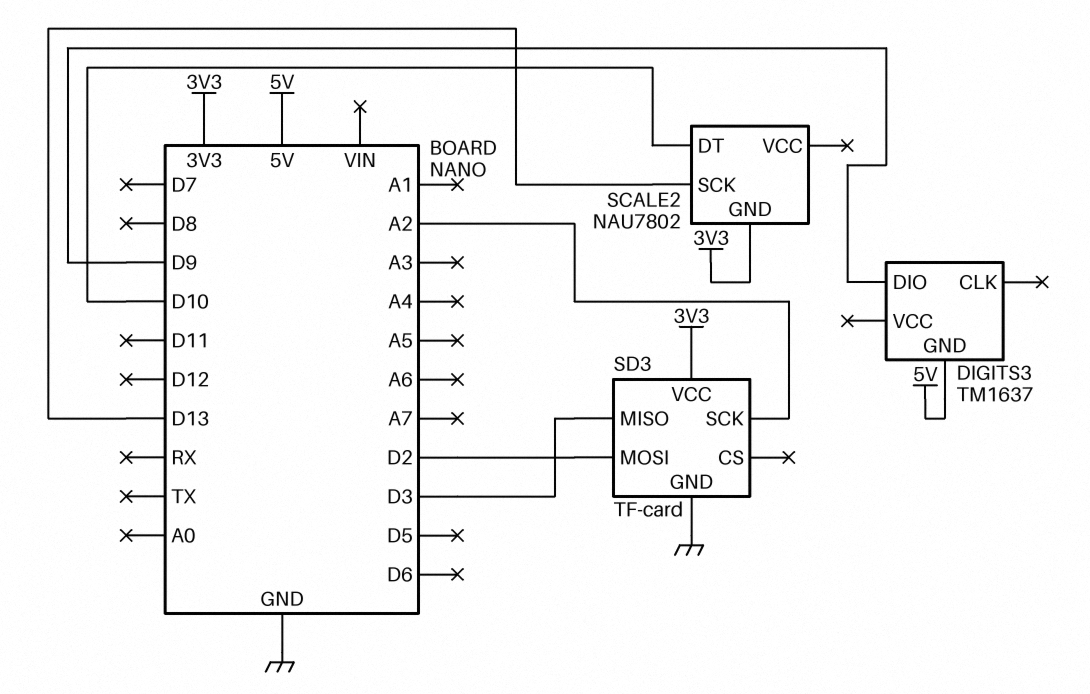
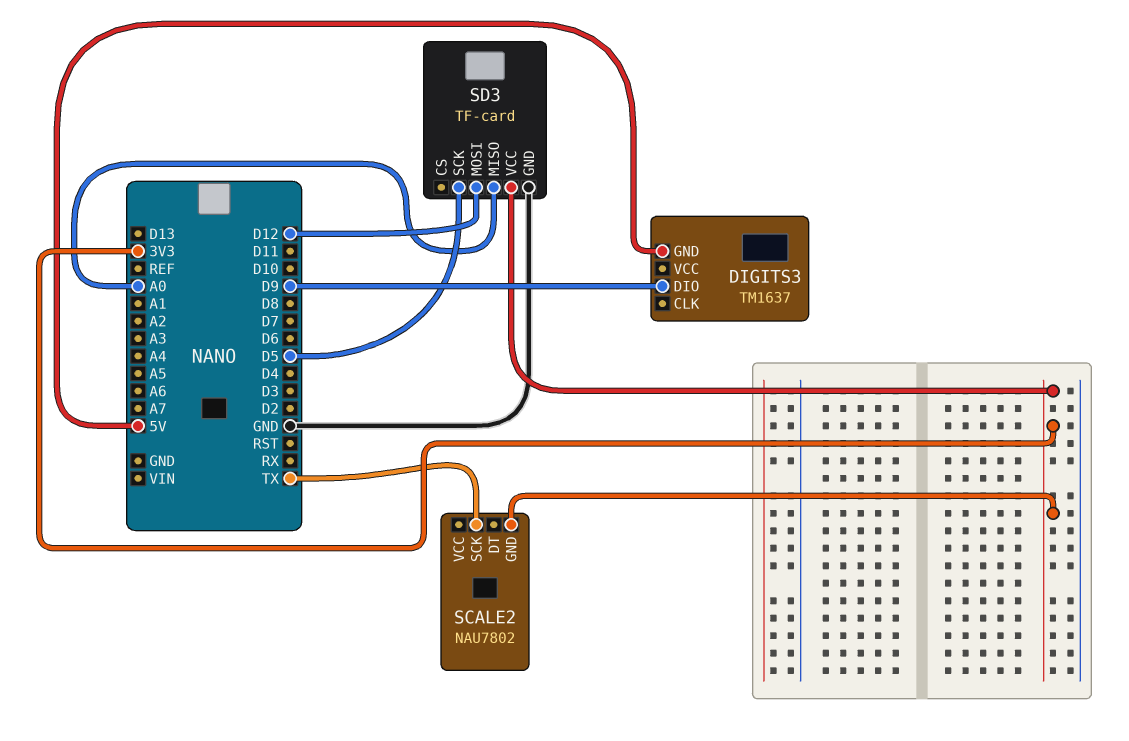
SCALE2 pin DT: D10 -> none
SCALE2 pin SCK: D13 -> TX
SD3 pin MISO: D3 -> A0
SD3 pin MOSI: D2 -> D12
SD3 pin SCK: A2 -> D5

